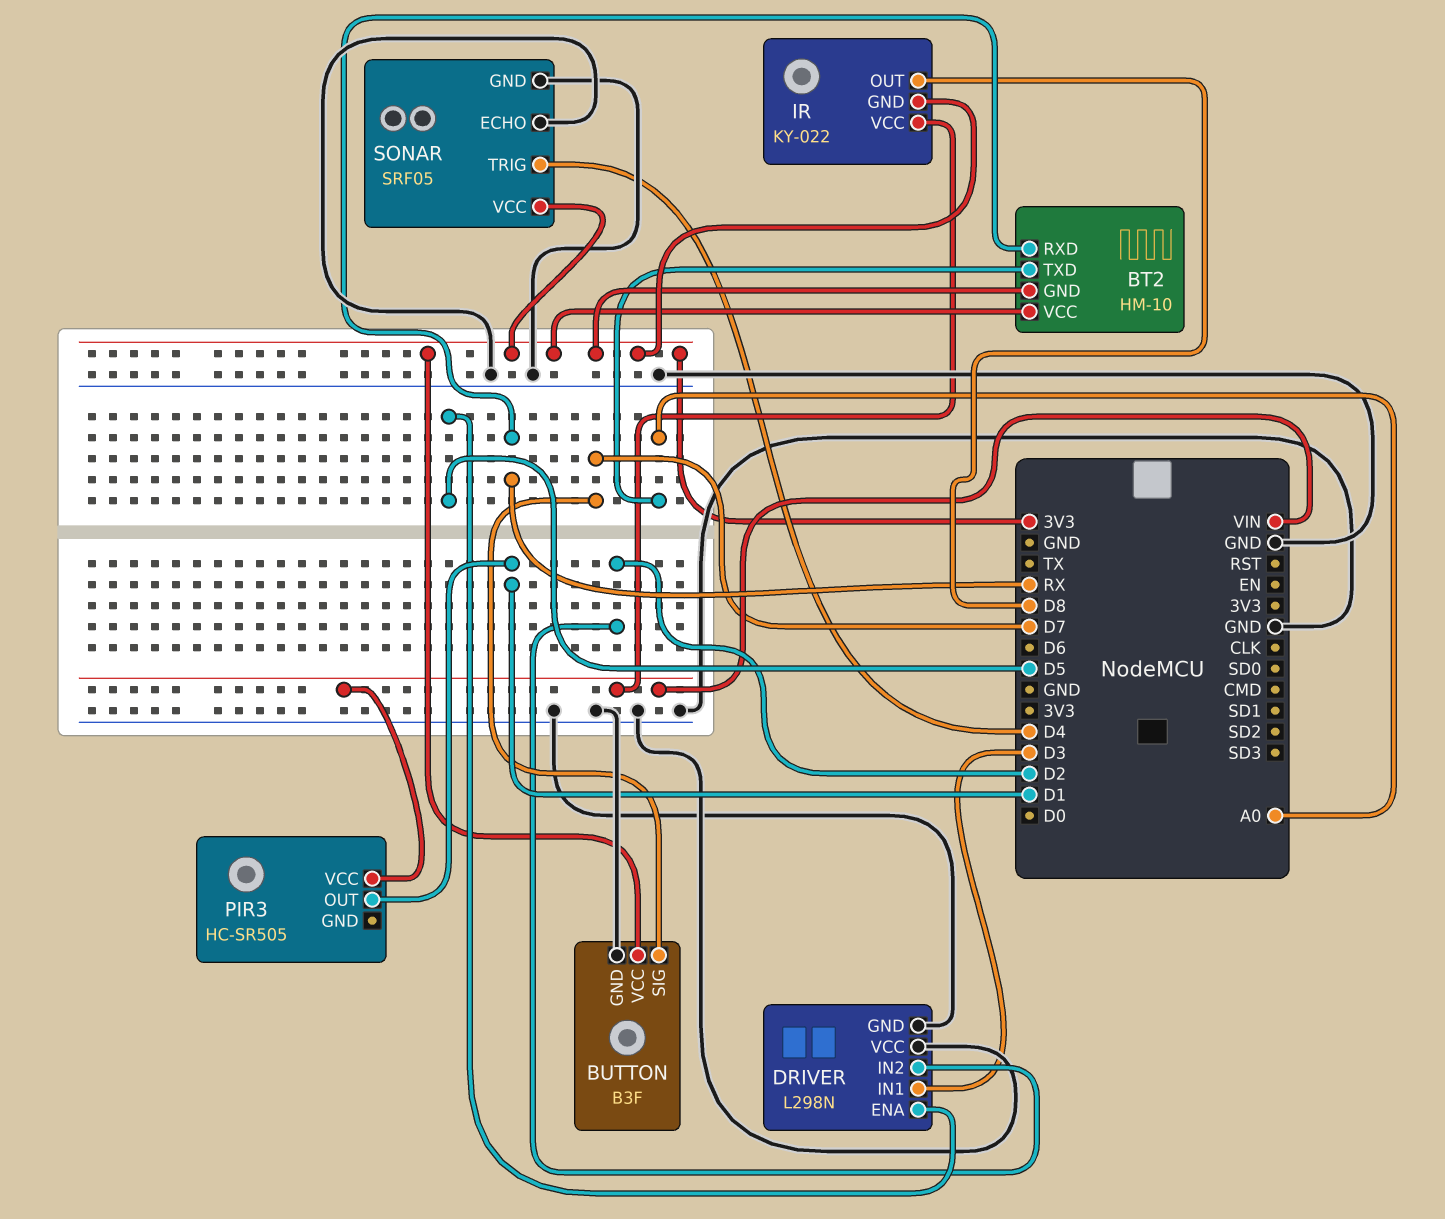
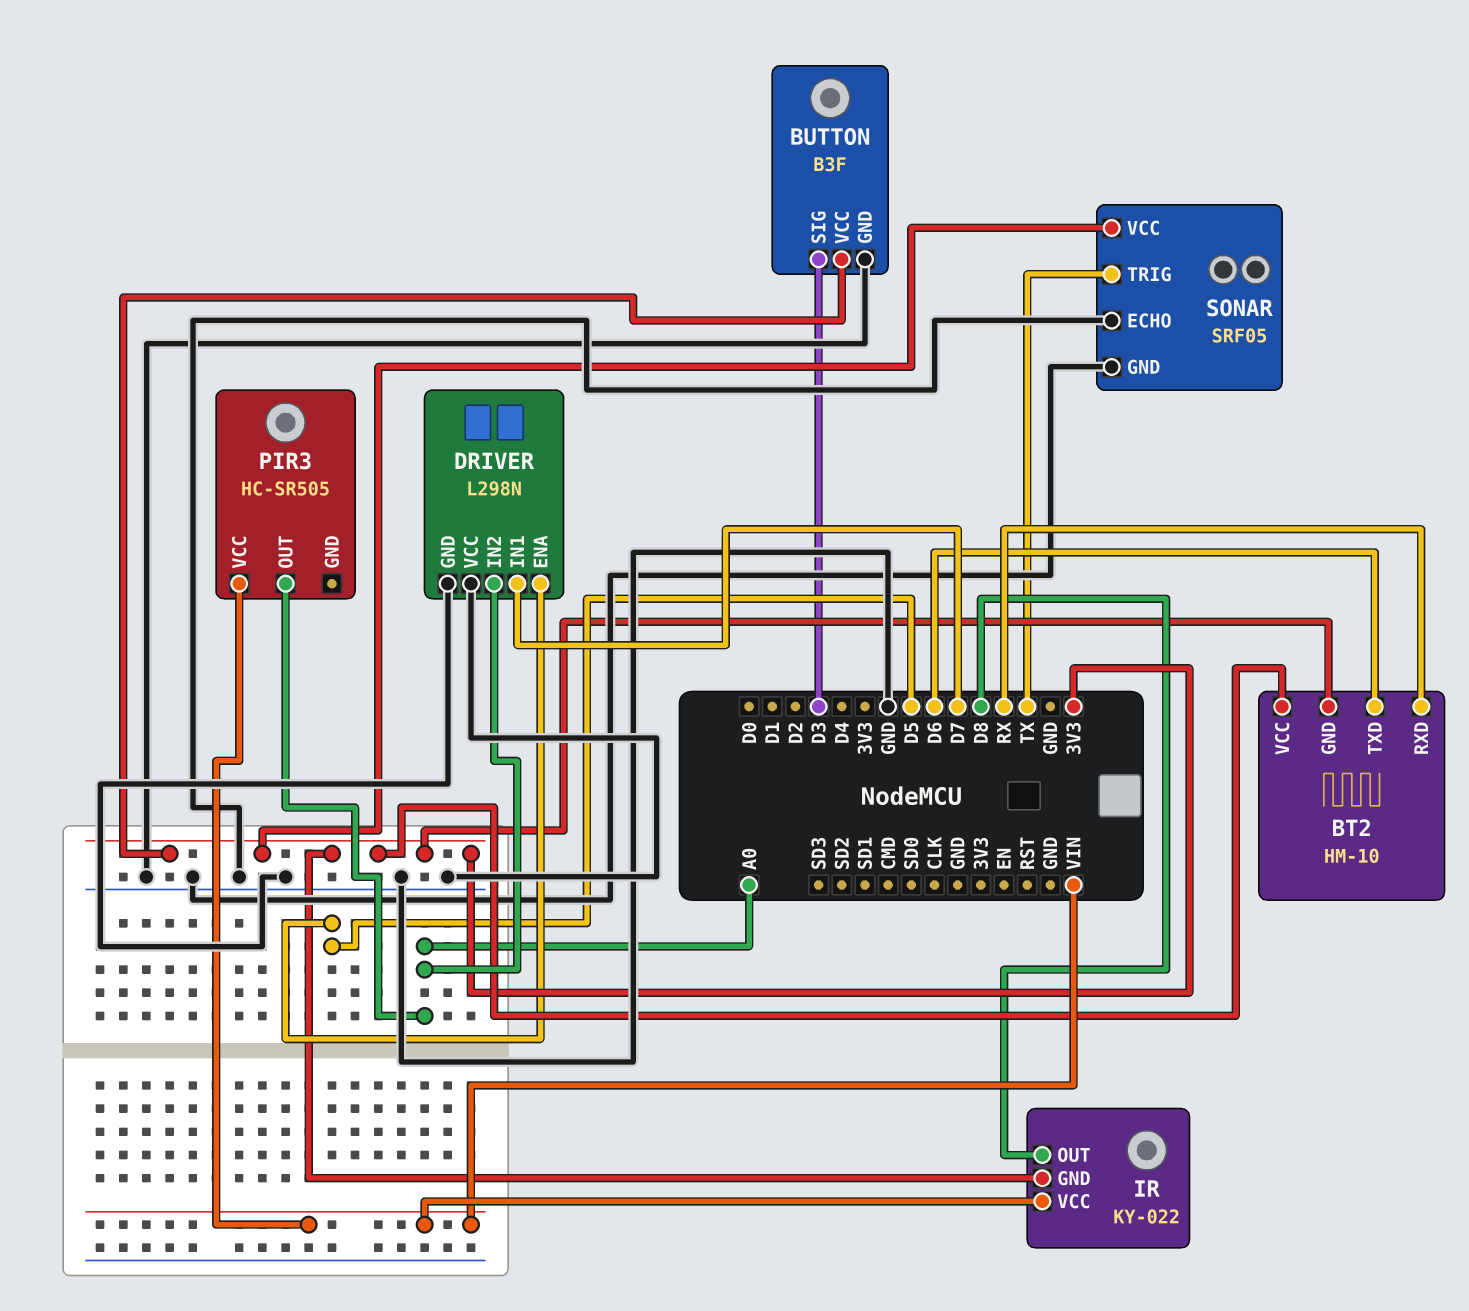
BT2 pin TXD: A0 -> D6
BUTTON pin SIG: D7 -> D3
DRIVER pin IN1: D3 -> D7
DRIVER pin IN2: D2 -> A0
PIR3 pin OUT: D1 -> A0
SONAR pin TRIG: D4 -> TX

